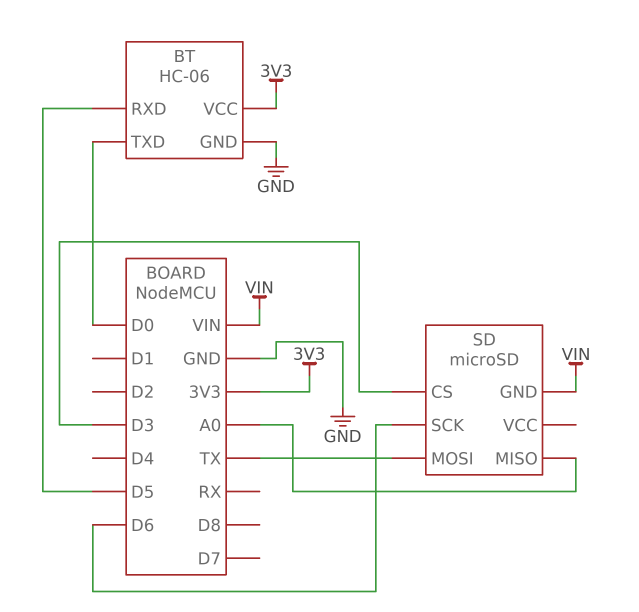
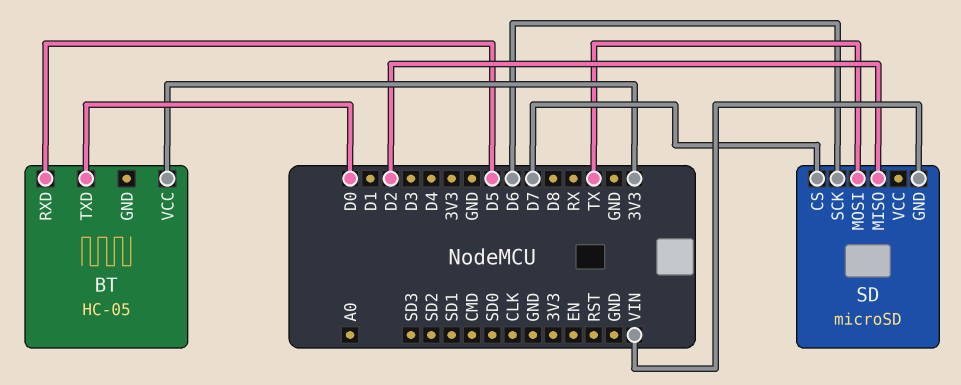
BT: HC-06 -> HC-05
BT pin GND: GND -> none
SD pin CS: D3 -> D7
SD pin MISO: A0 -> D2

